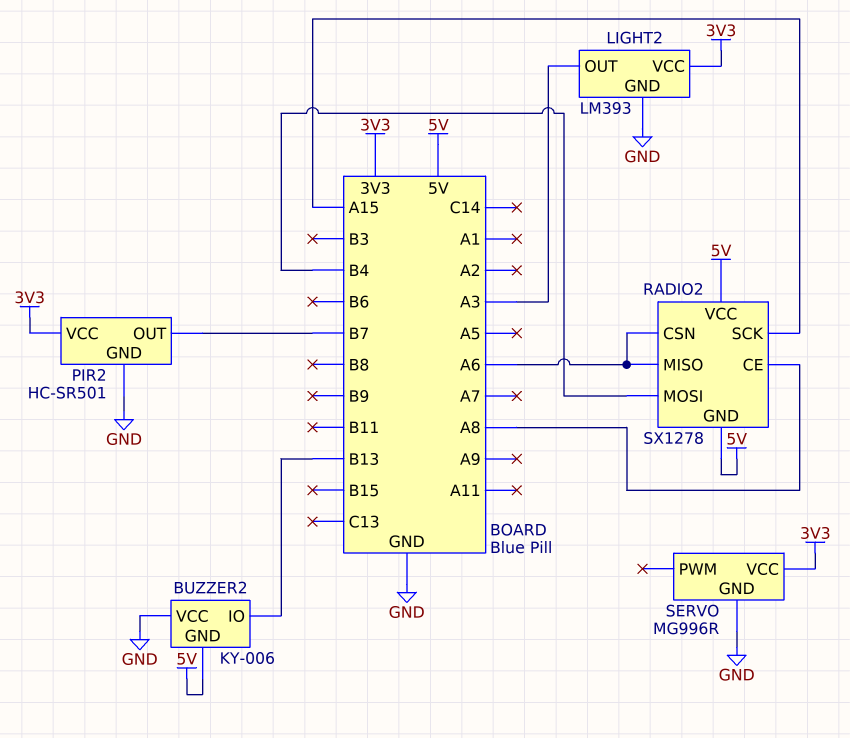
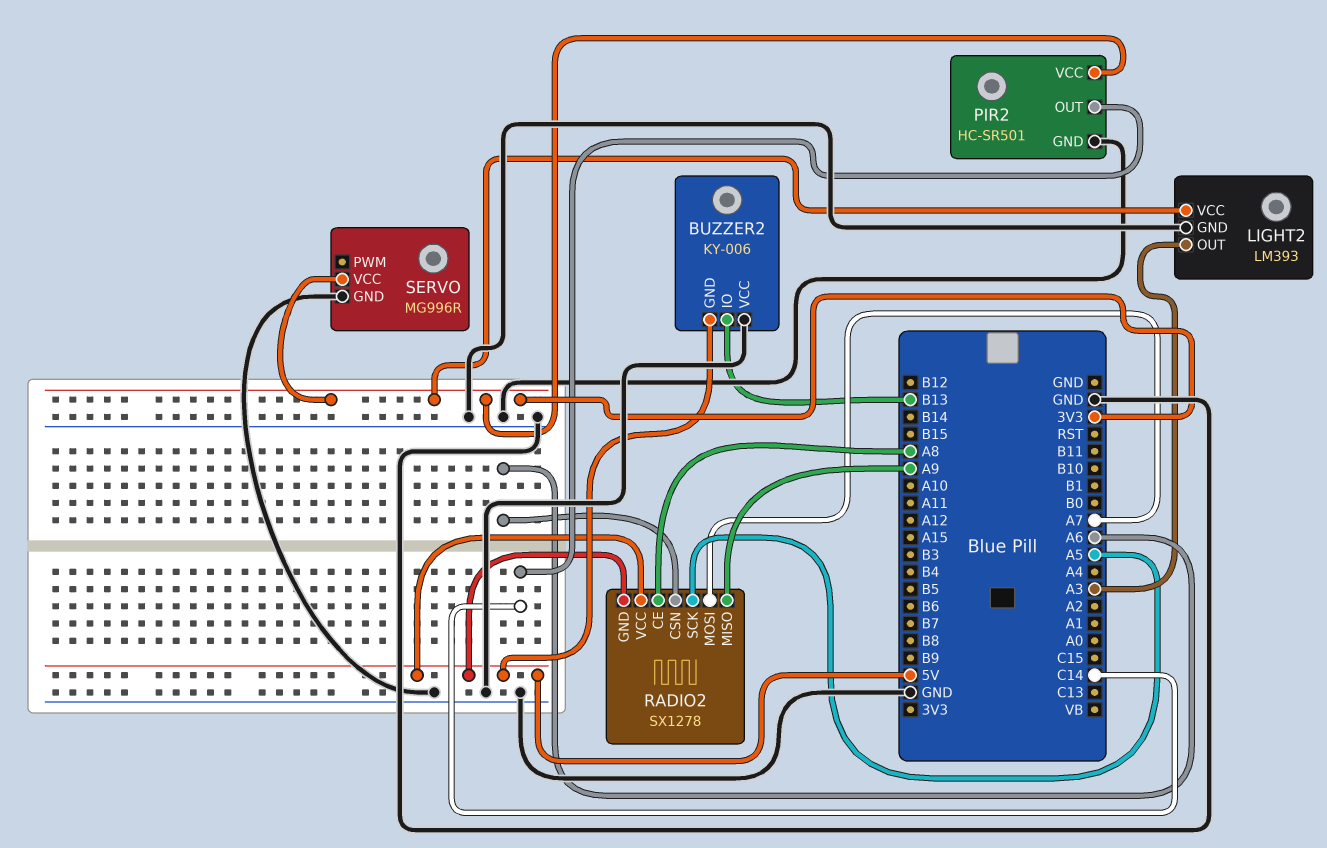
PIR2 pin OUT: B7 -> C14
RADIO2 pin MISO: A6 -> A9
RADIO2 pin MOSI: B4 -> A7
RADIO2 pin SCK: A15 -> A5

